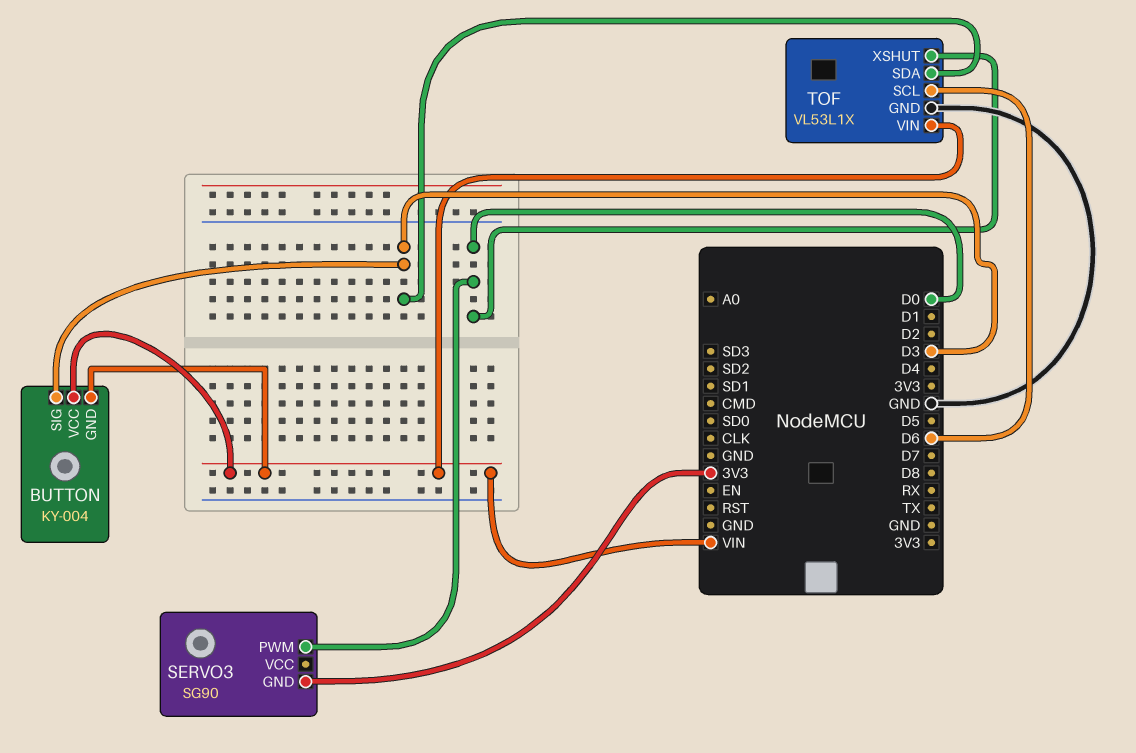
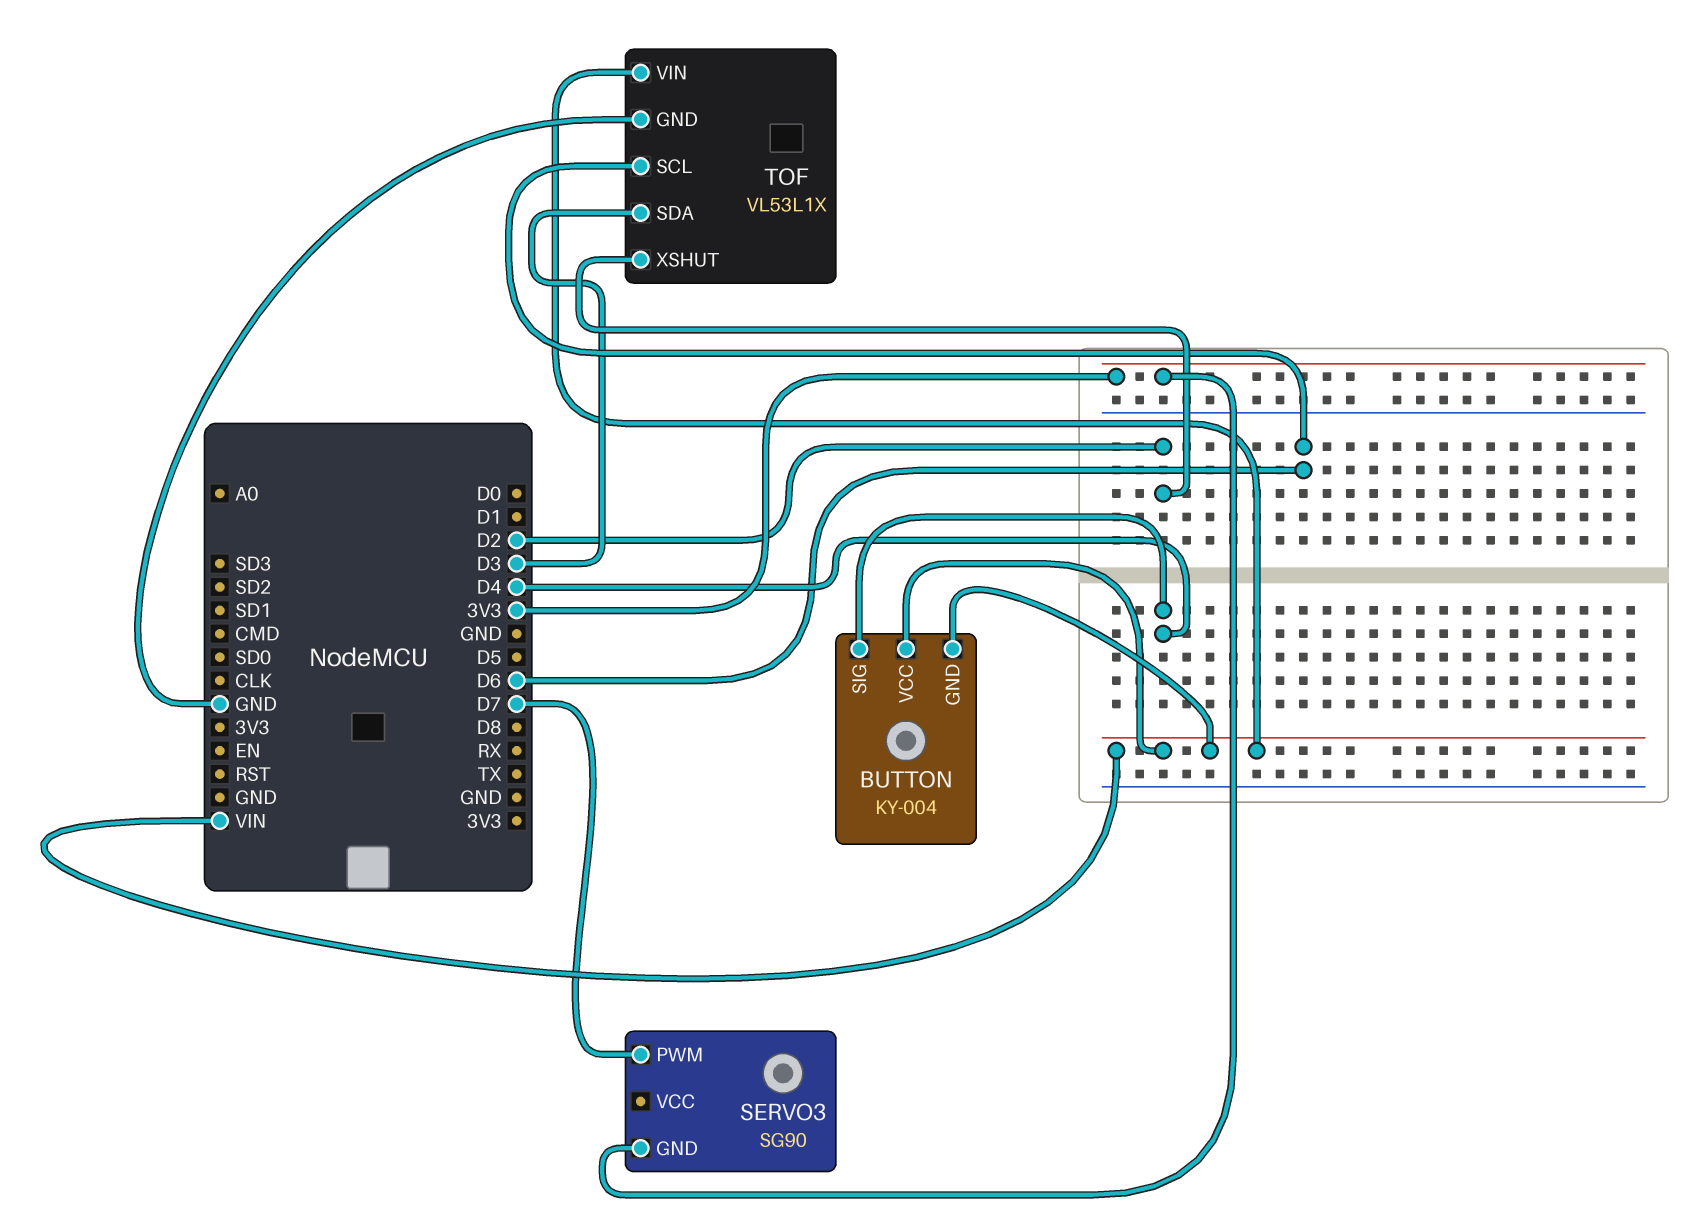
BUTTON pin SIG: D3 -> D4
SERVO3 pin PWM: D0 -> D7
TOF pin XSHUT: D0 -> D2

